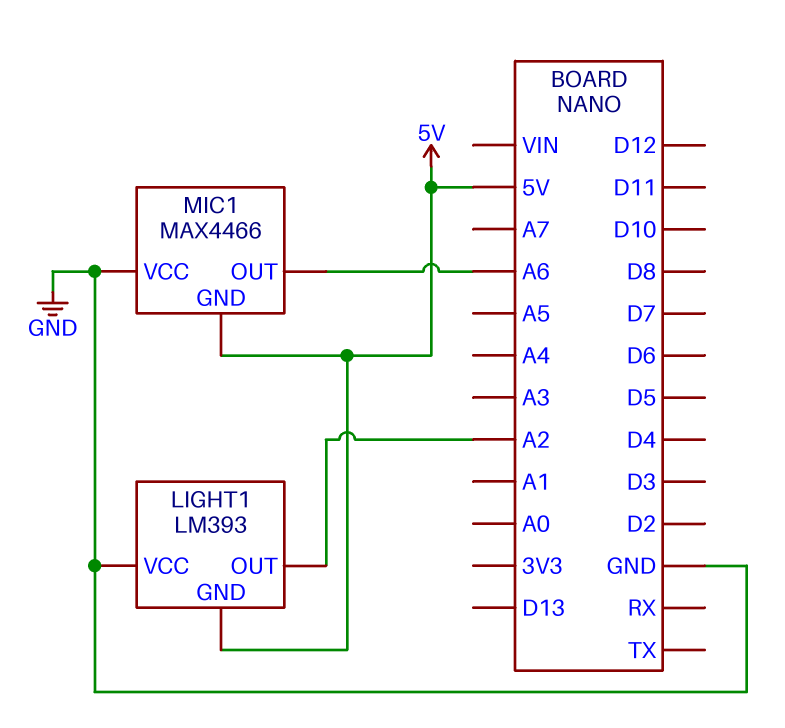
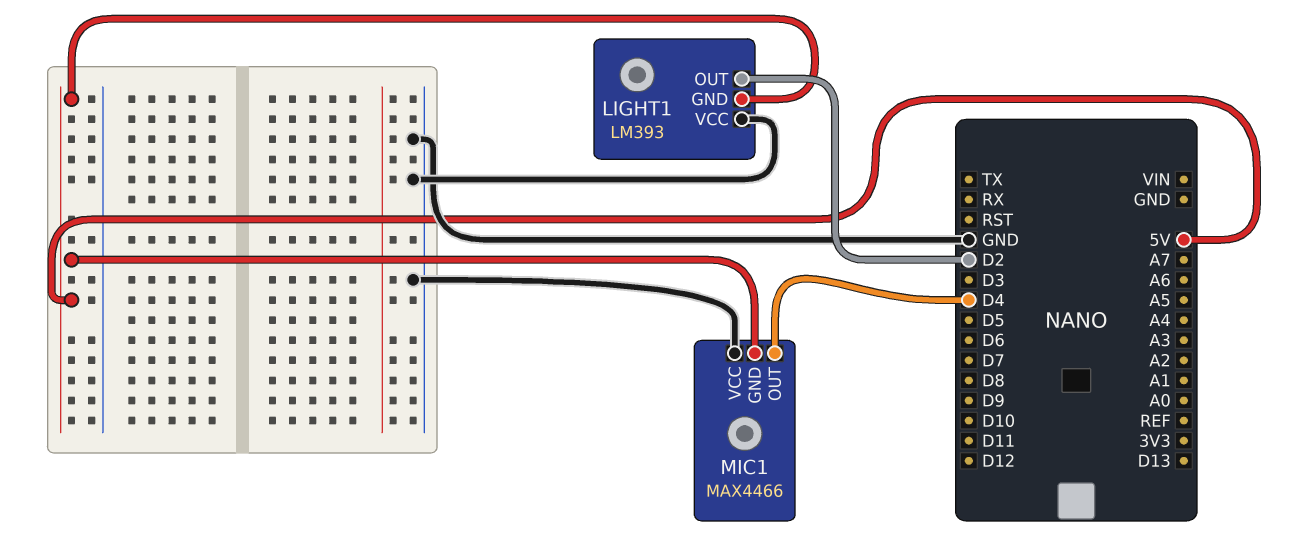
LIGHT1 pin OUT: A2 -> D2
MIC1 pin OUT: A6 -> D4

